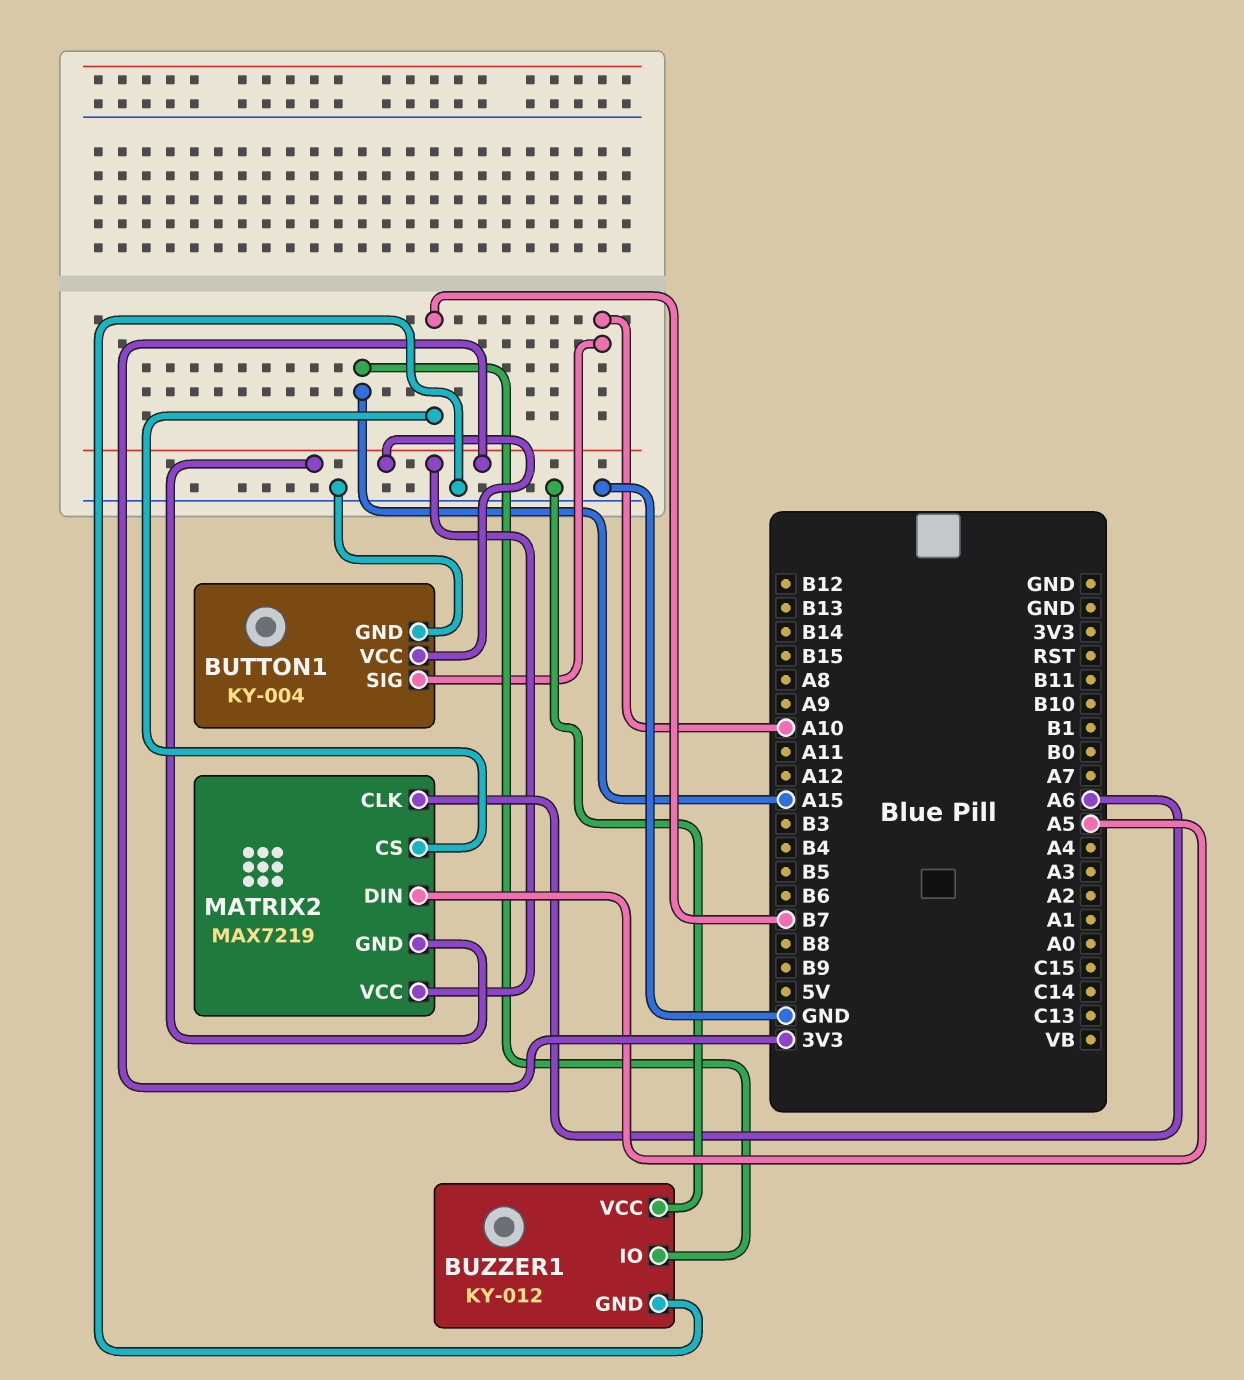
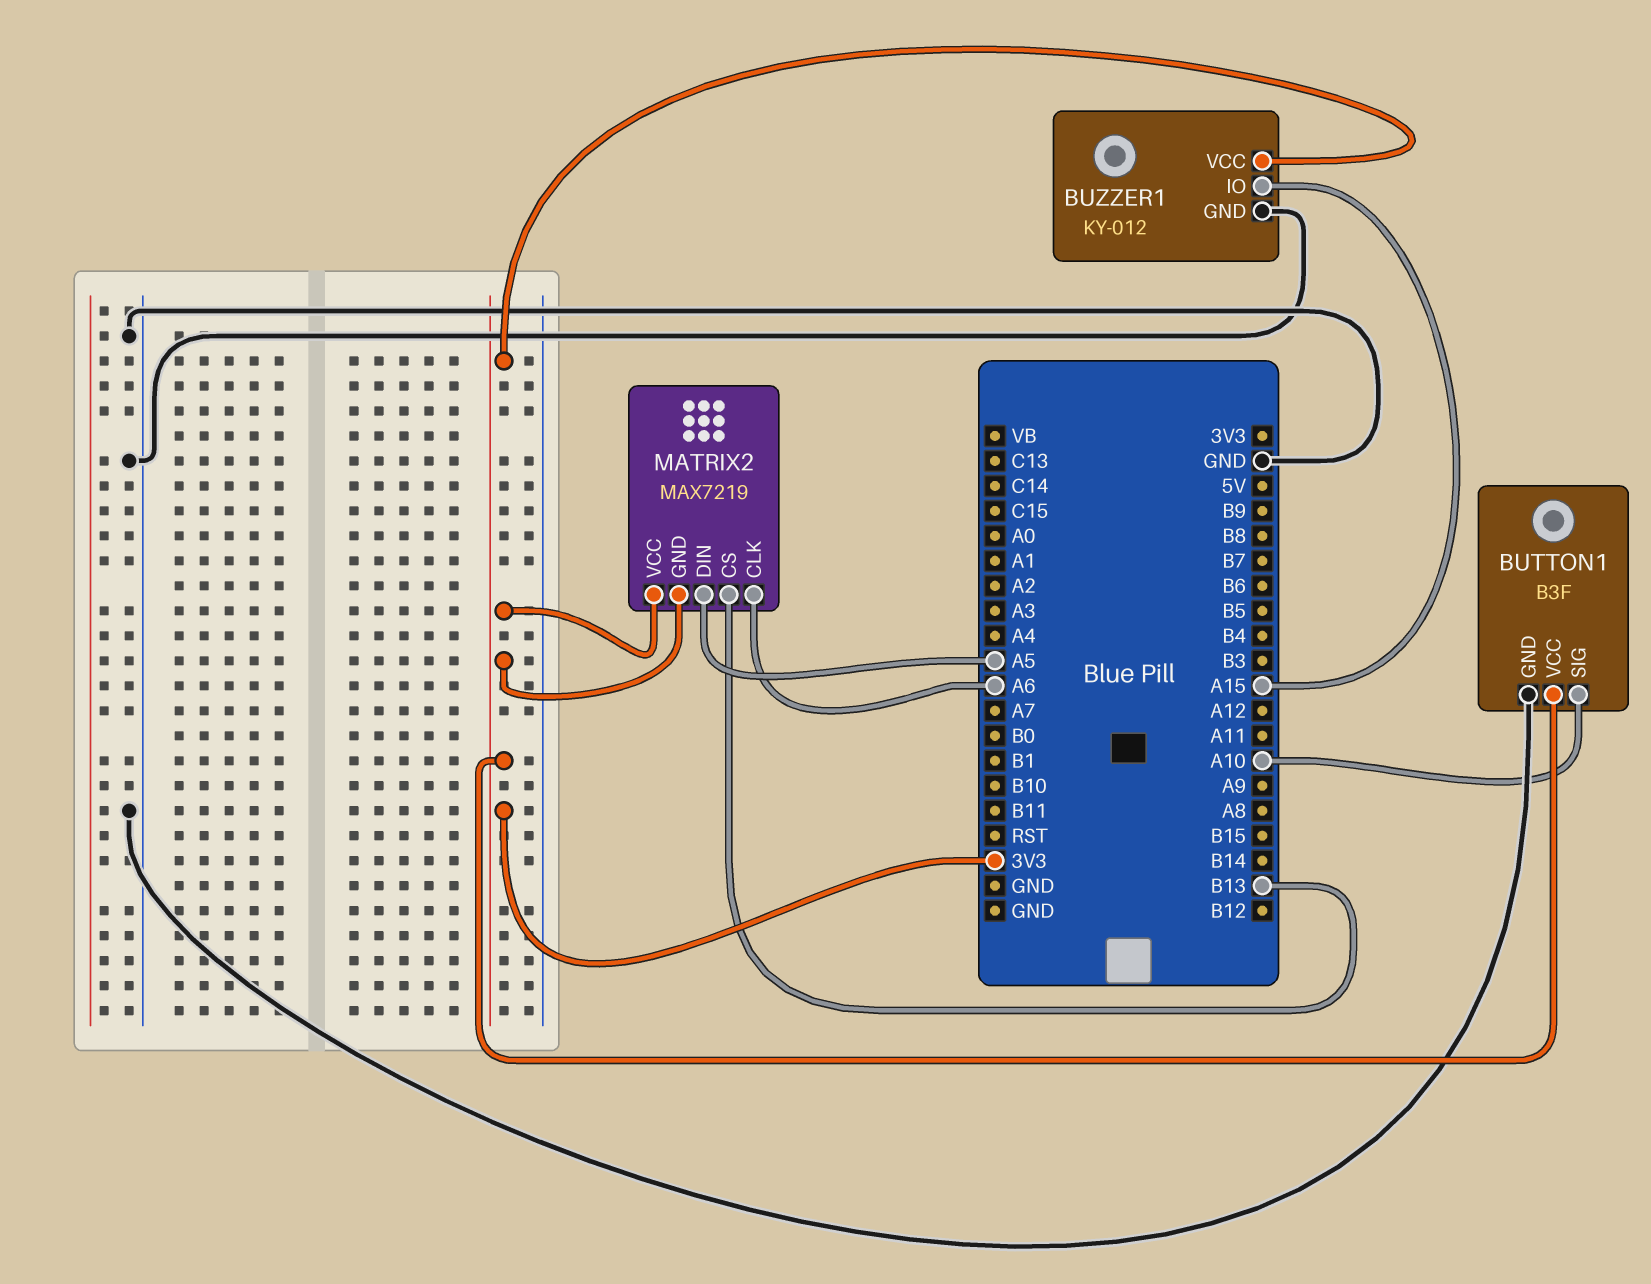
BUTTON1: KY-004 -> B3F
BUZZER1 pin VCC: GND -> 3V3
MATRIX2 pin CS: B7 -> B13

